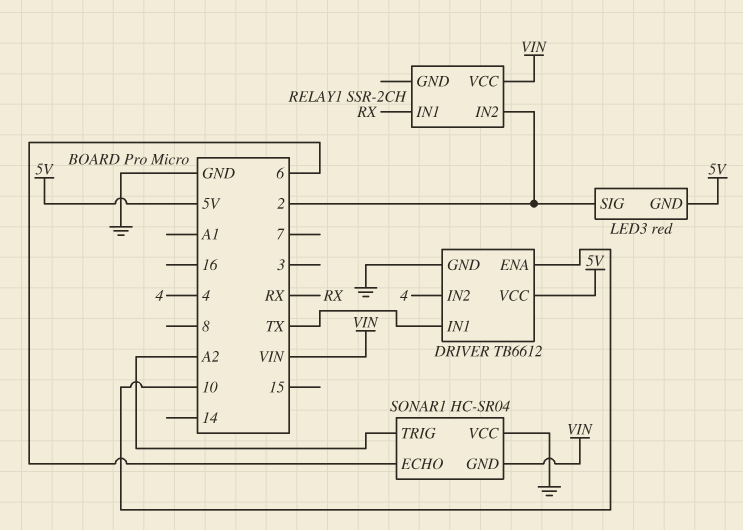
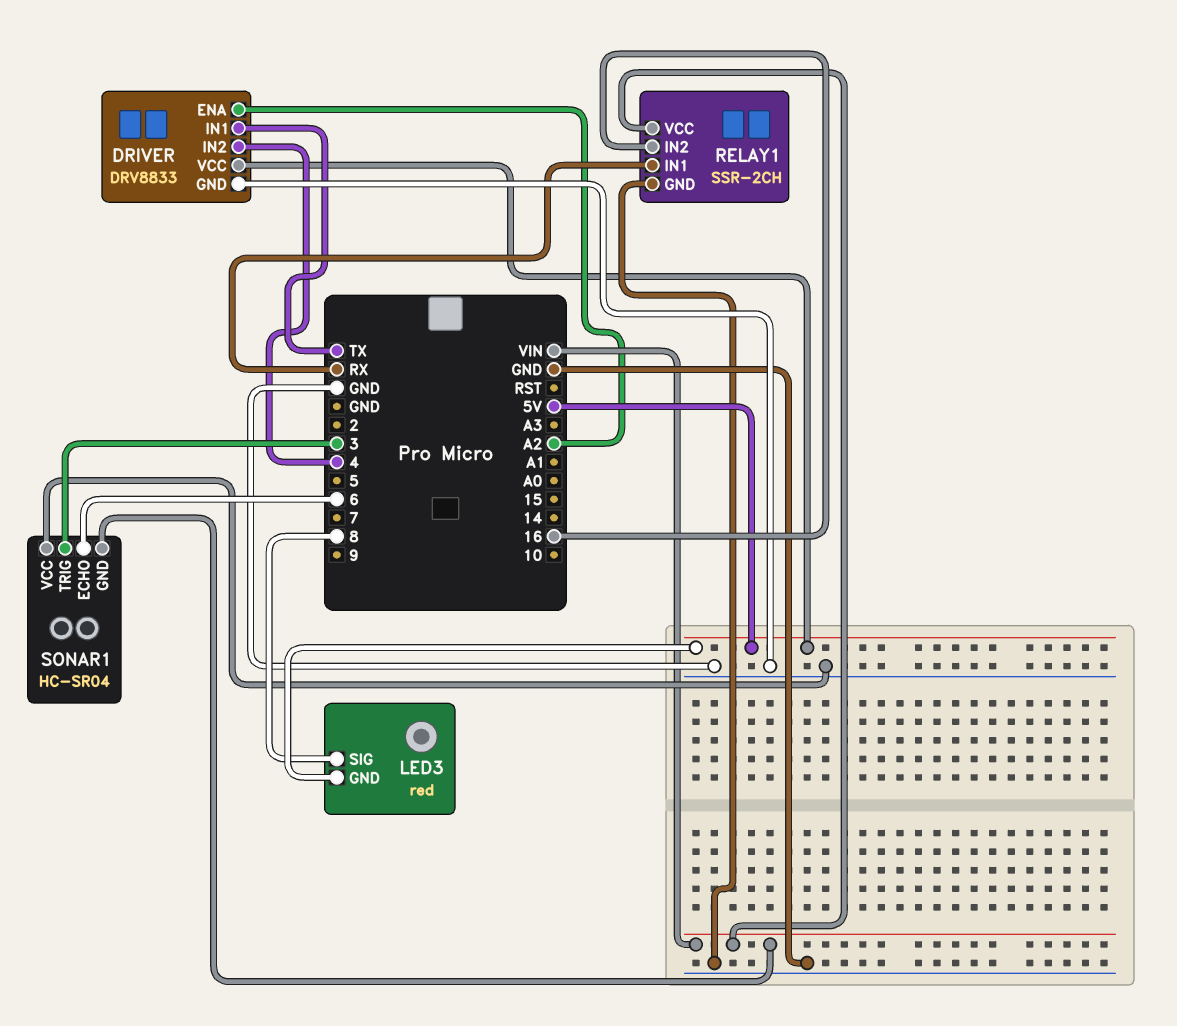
DRIVER: TB6612 -> DRV8833
DRIVER pin ENA: 10 -> A2
LED3 pin SIG: 2 -> 8
RELAY1 pin GND: none -> GND
RELAY1 pin IN2: 2 -> 16
SONAR1 pin TRIG: A2 -> 3

